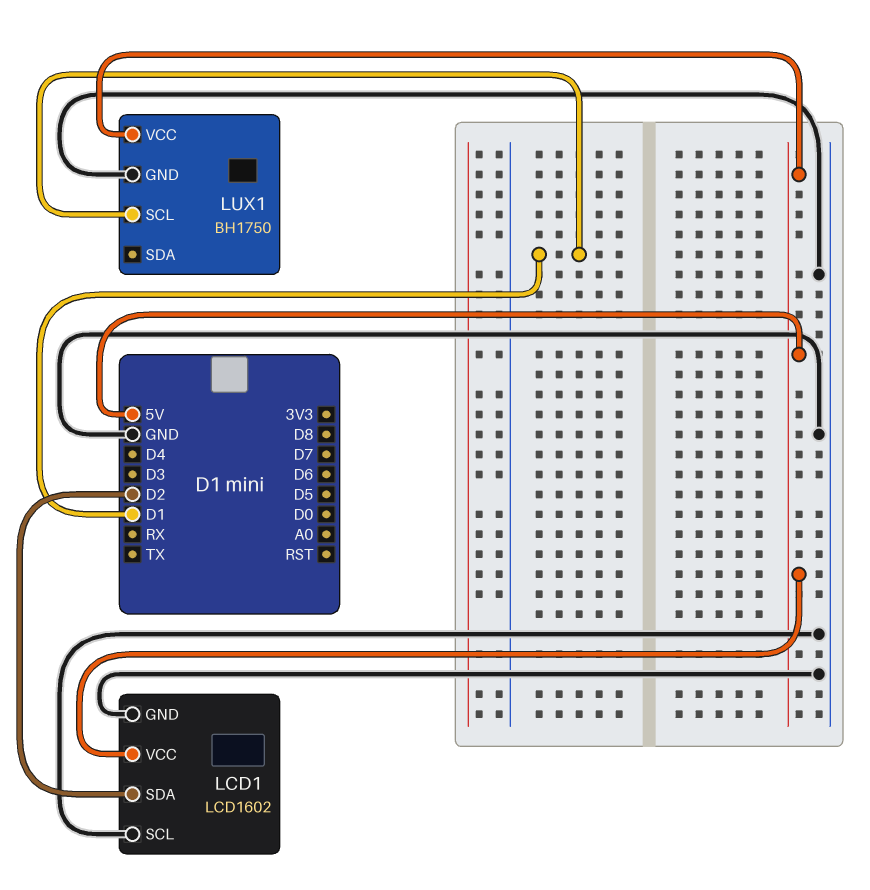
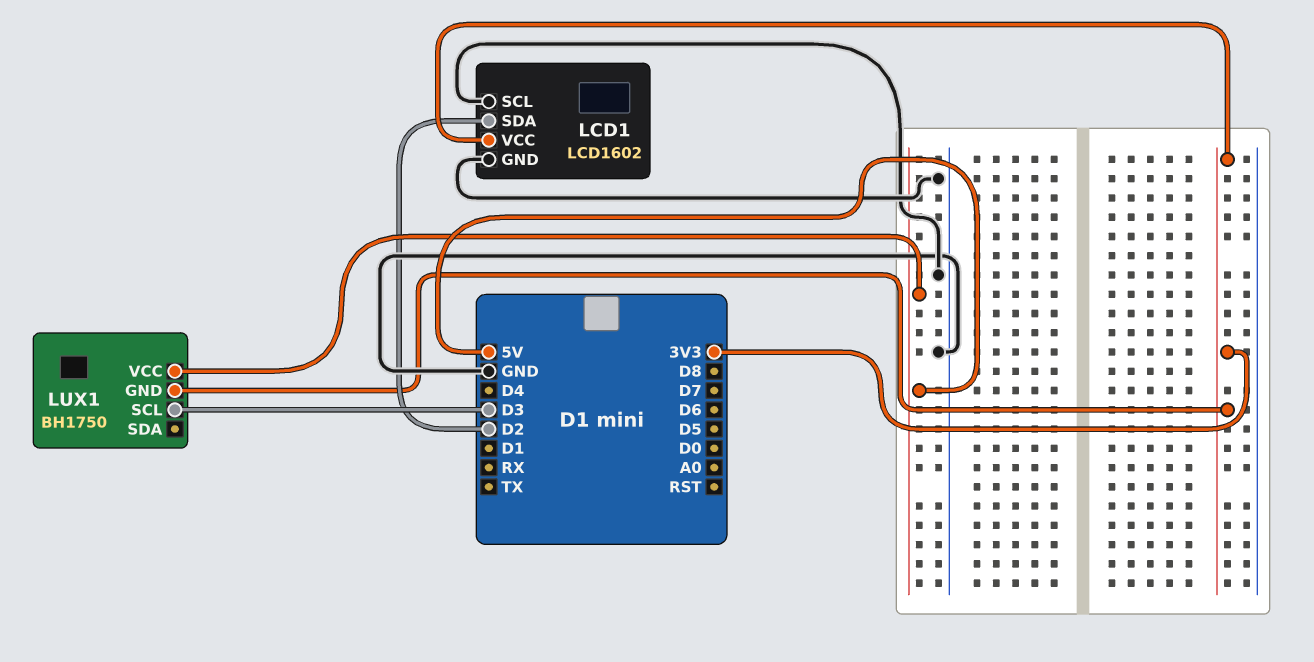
LCD1 pin VCC: 5V -> 3V3
LUX1 pin GND: GND -> 3V3
LUX1 pin SCL: D1 -> D3

